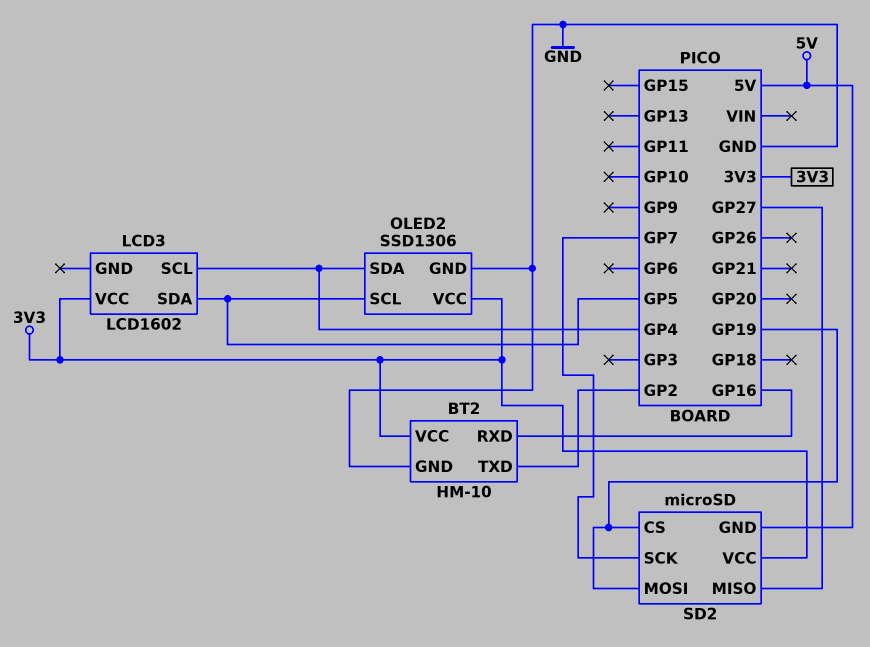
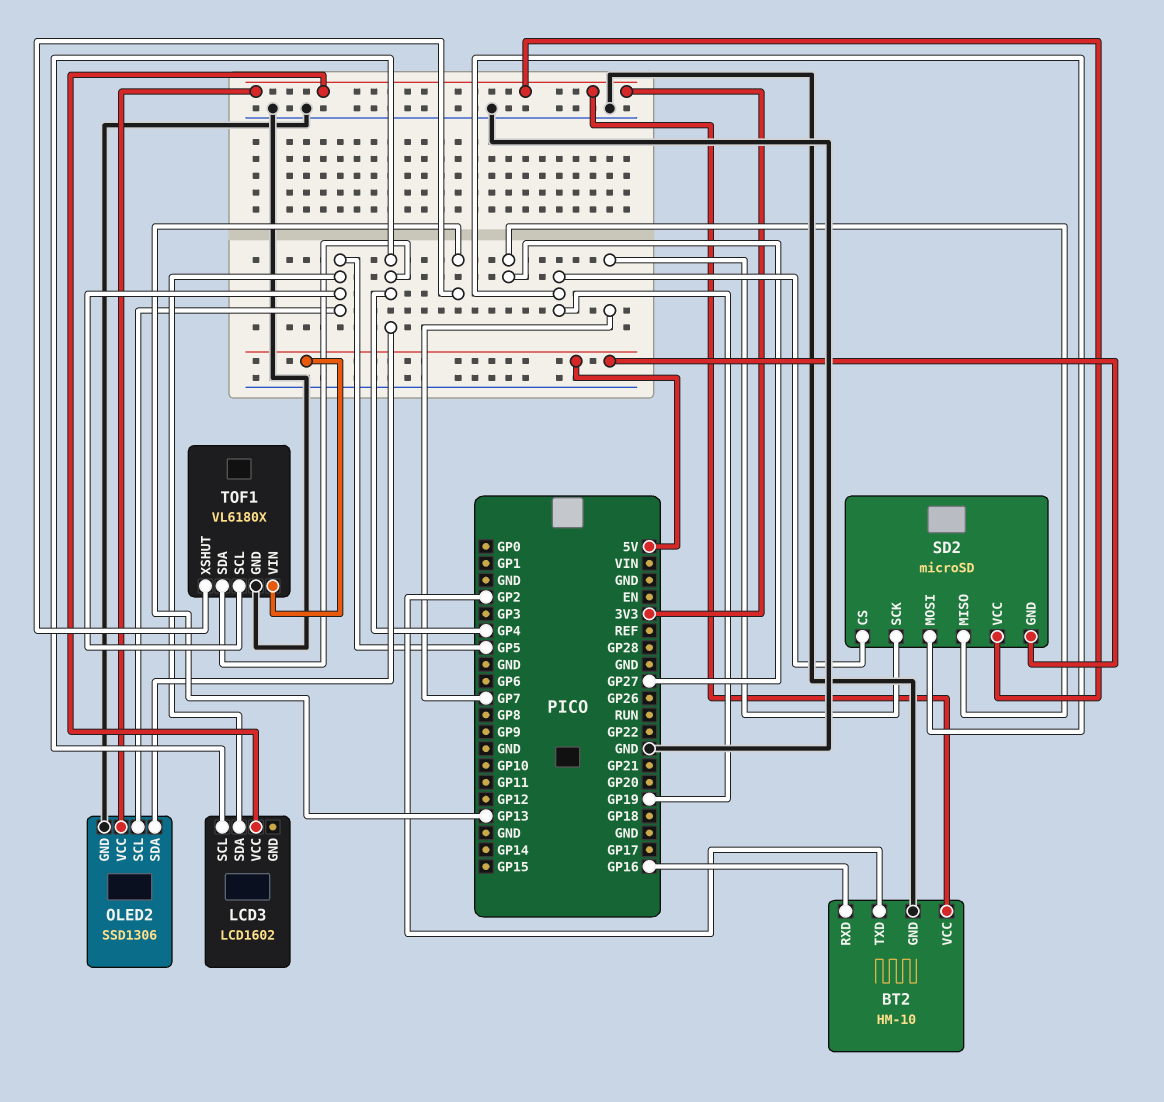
TOF1: none -> VL6180X
TOF1 pin GND: none -> GND
TOF1 pin SCL: none -> GP5
TOF1 pin SDA: none -> GP4
TOF1 pin VIN: none -> 5V
TOF1 pin XSHUT: none -> GP13

